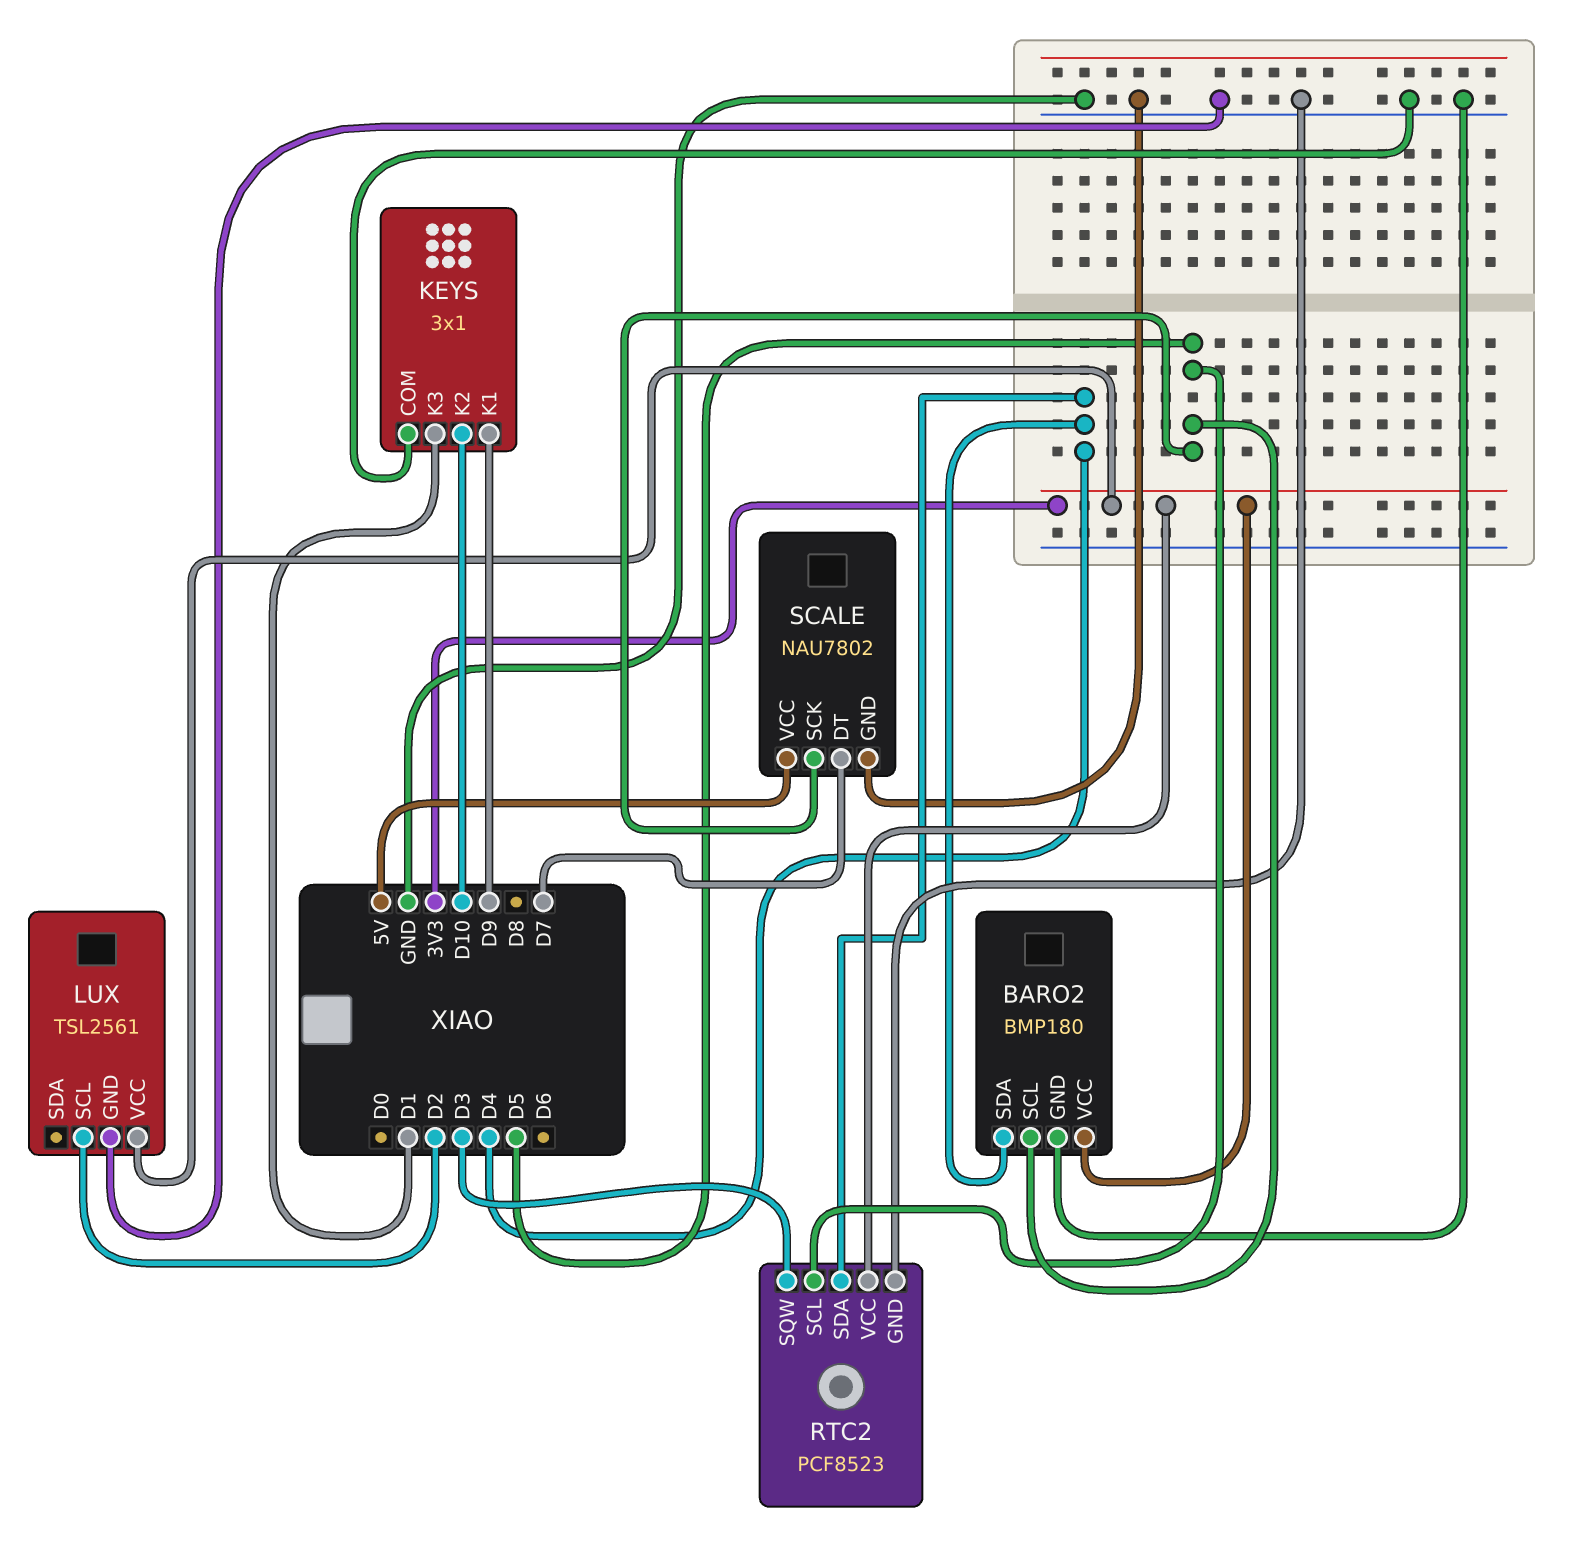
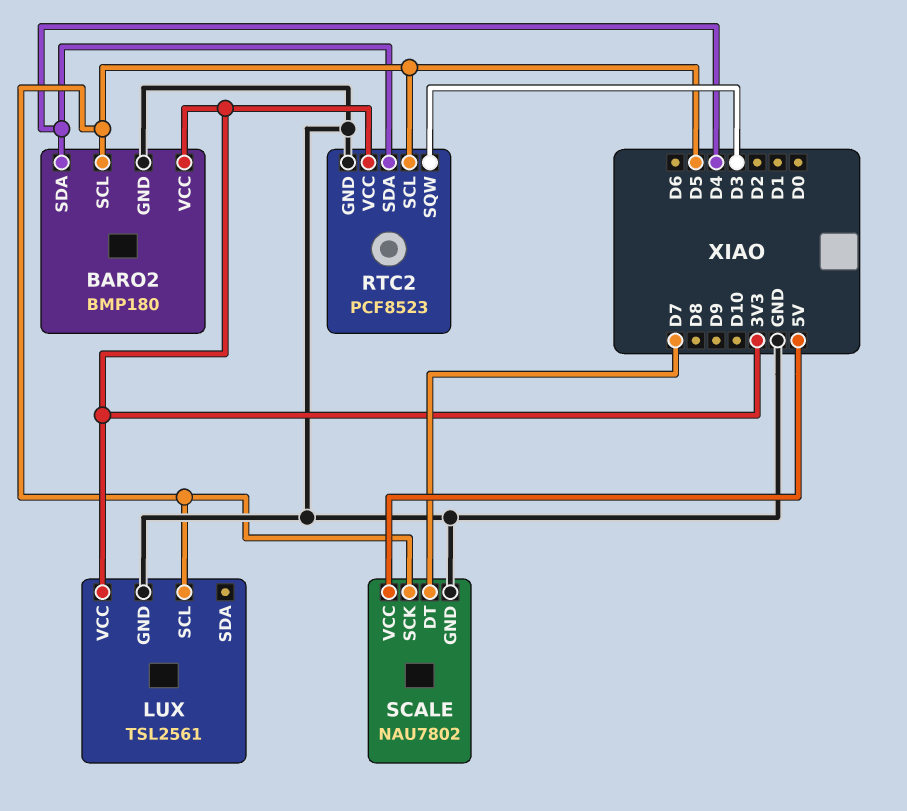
KEYS: 3x1 -> none
KEYS pin COM: GND -> none
KEYS pin K1: D9 -> none
KEYS pin K2: D10 -> none
KEYS pin K3: D1 -> none
LUX pin SCL: D2 -> D5

